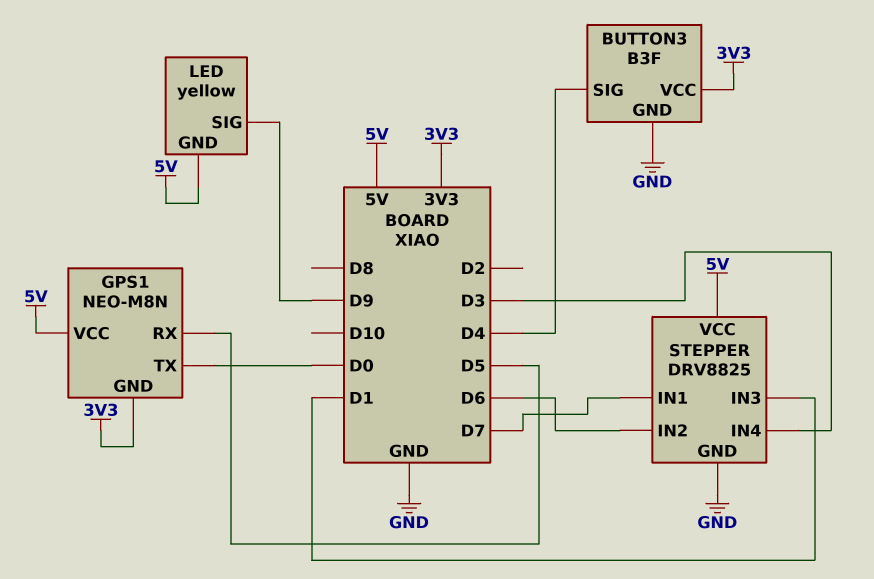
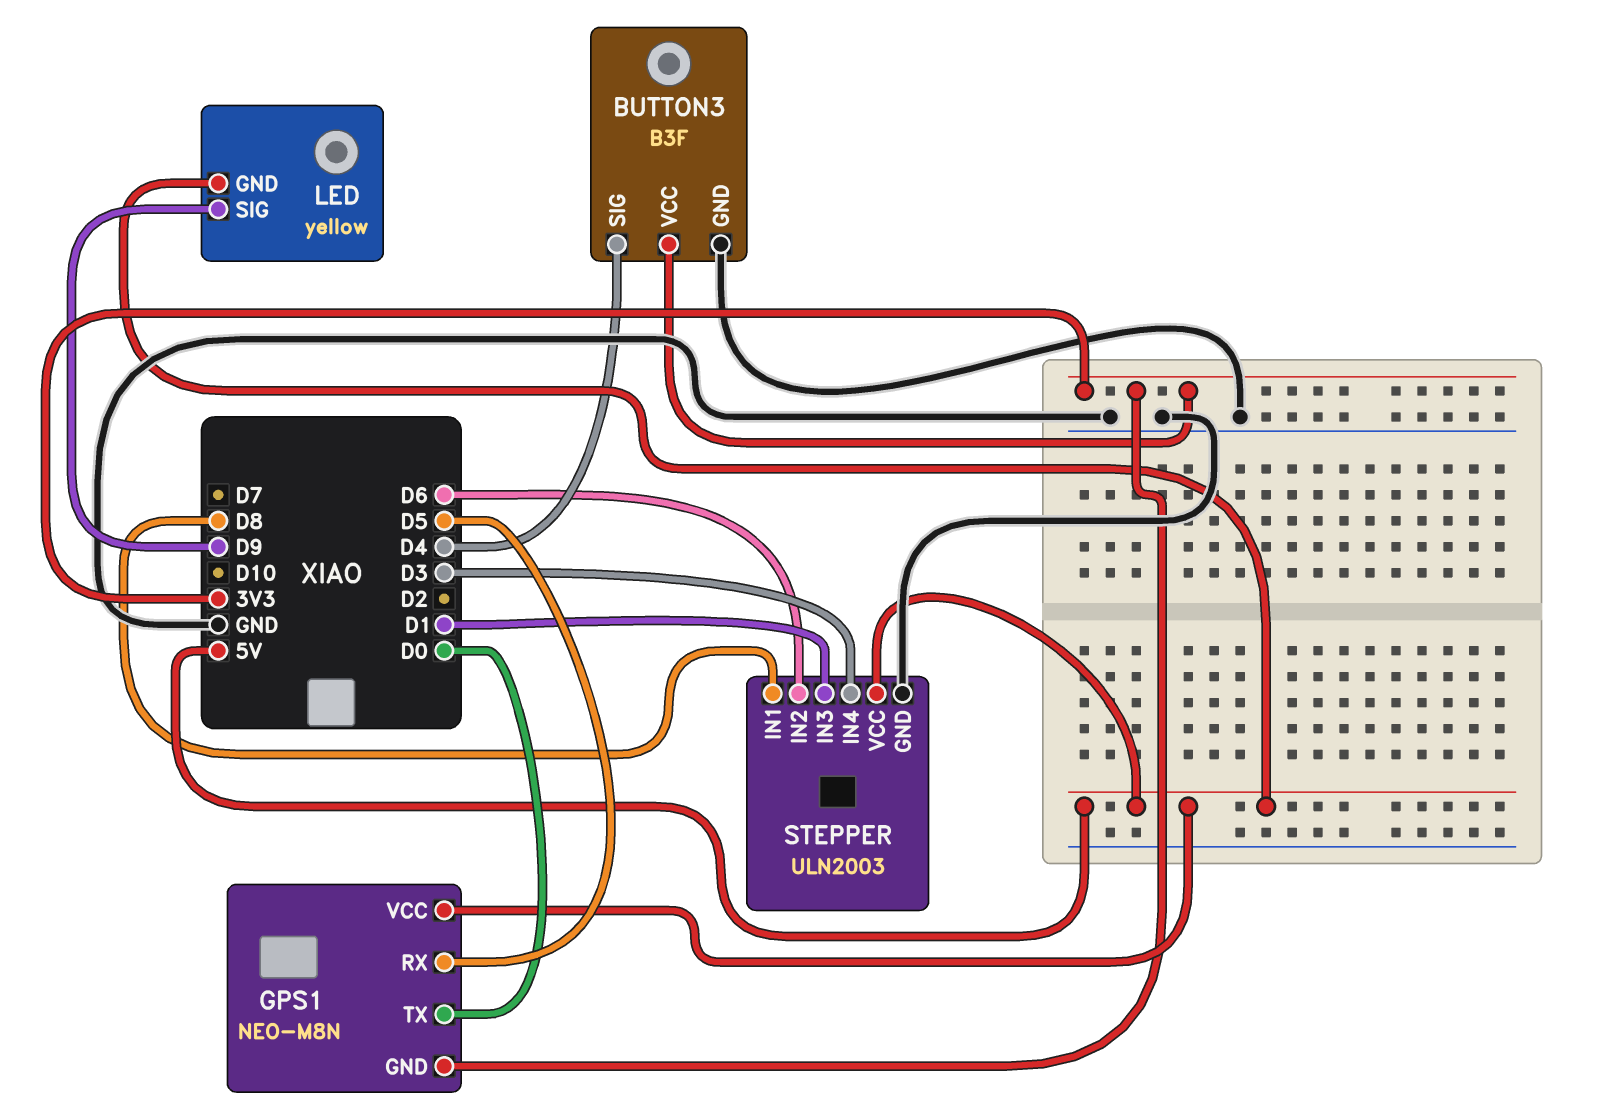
STEPPER: DRV8825 -> ULN2003
STEPPER pin IN1: D7 -> D8

